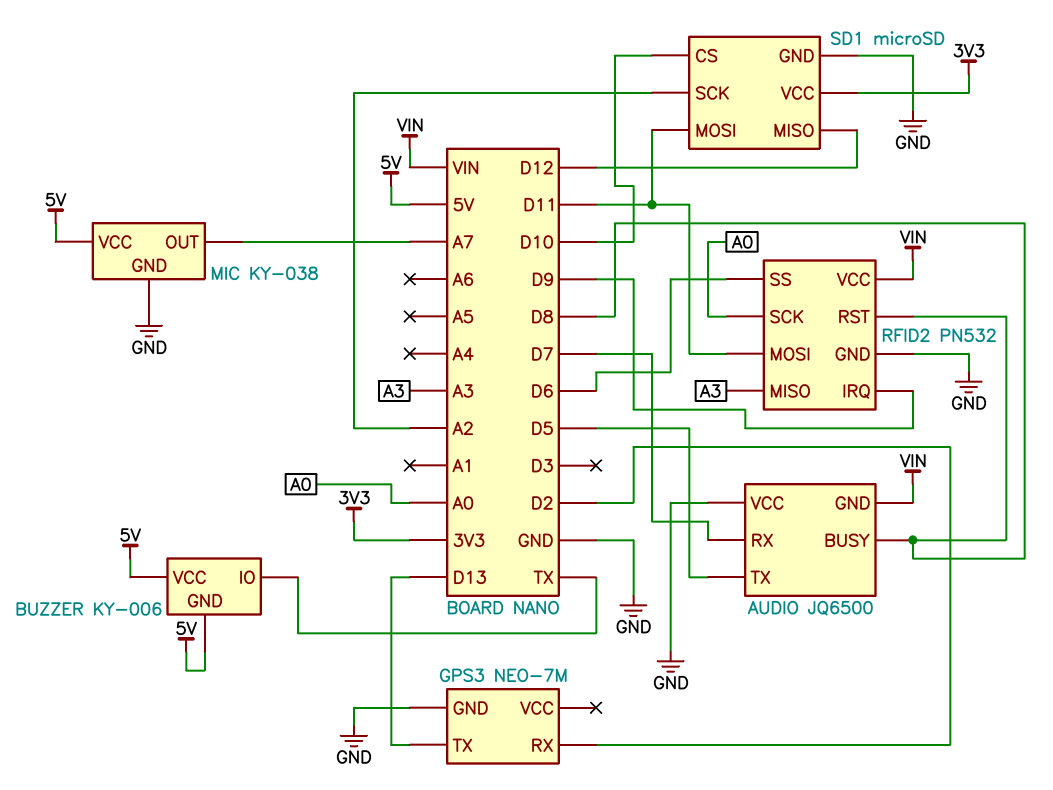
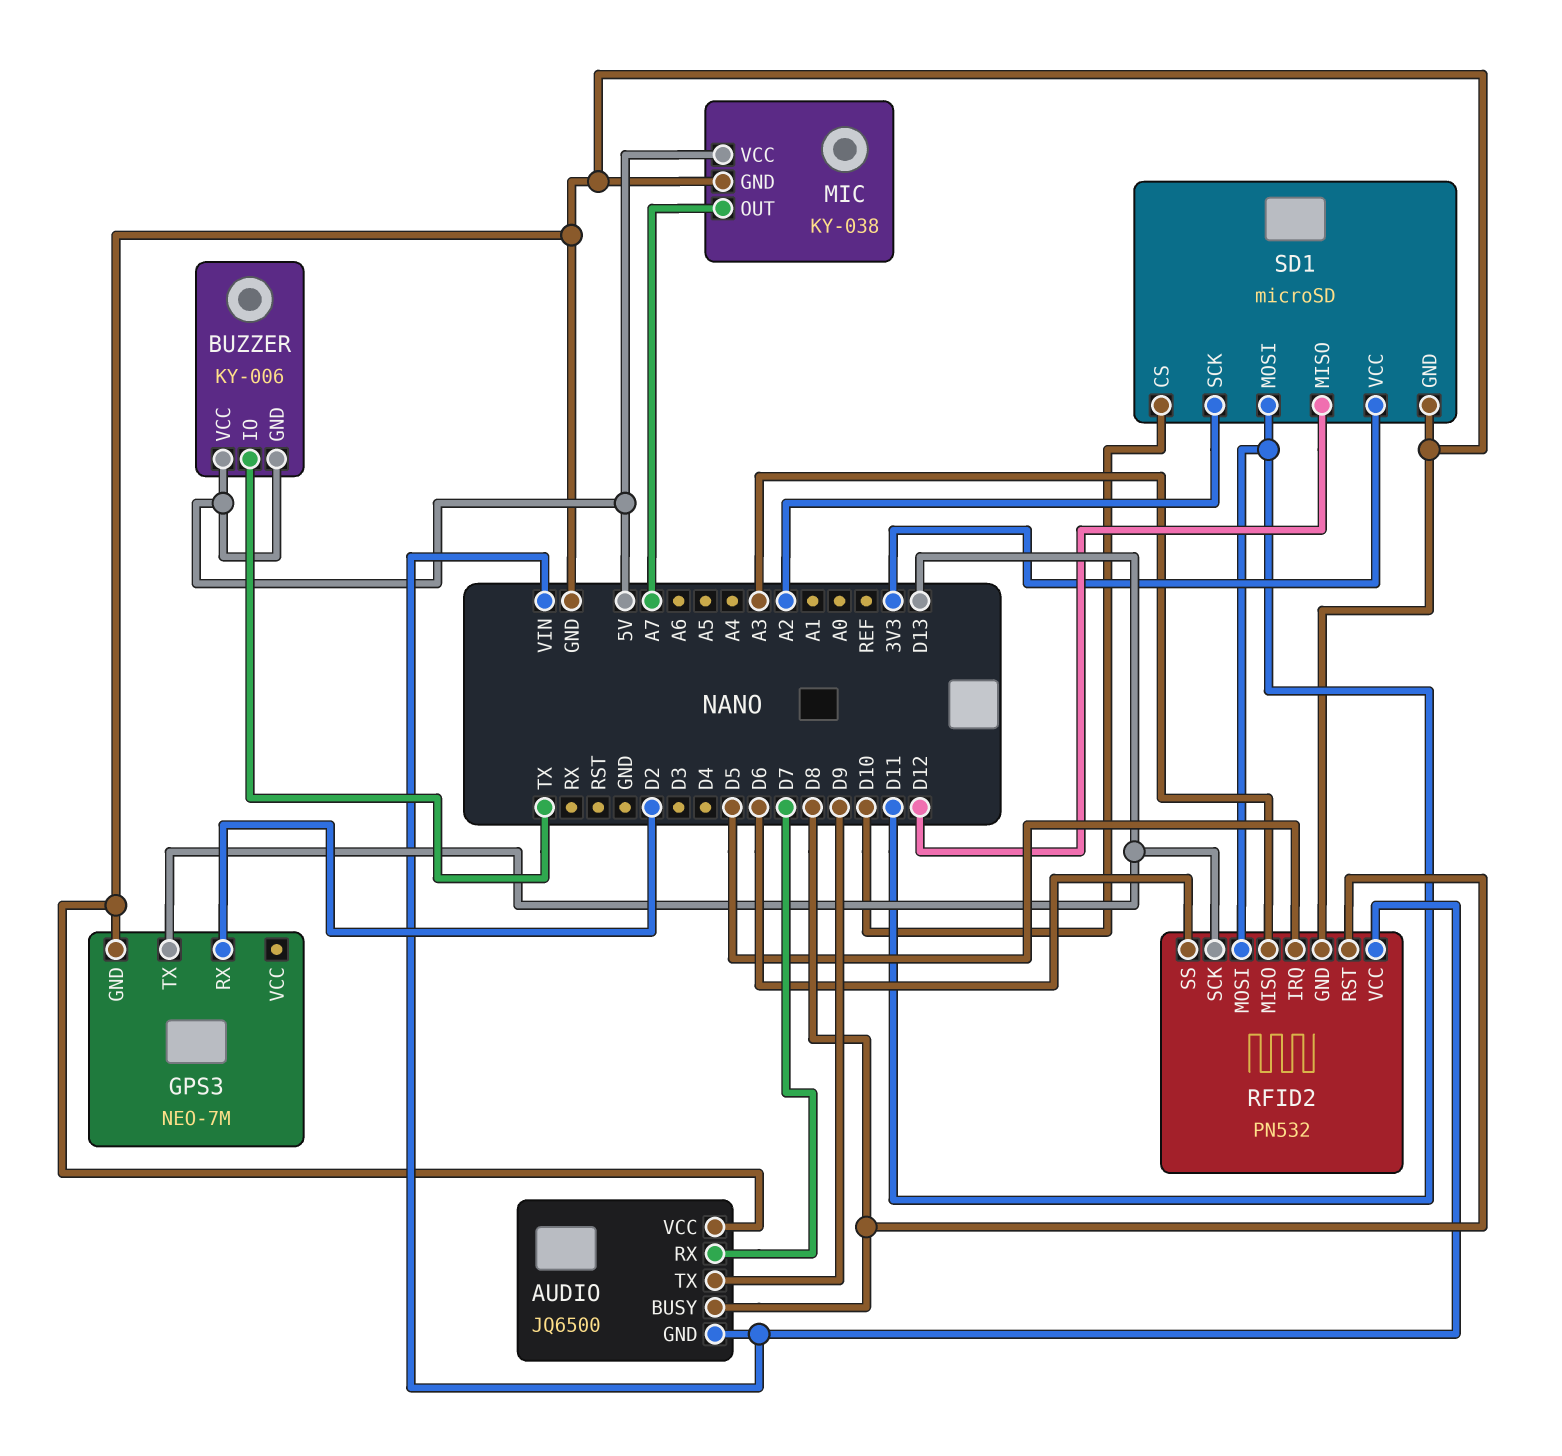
AUDIO pin TX: D5 -> D9
RFID2 pin IRQ: D9 -> D5
RFID2 pin SCK: A0 -> D13

